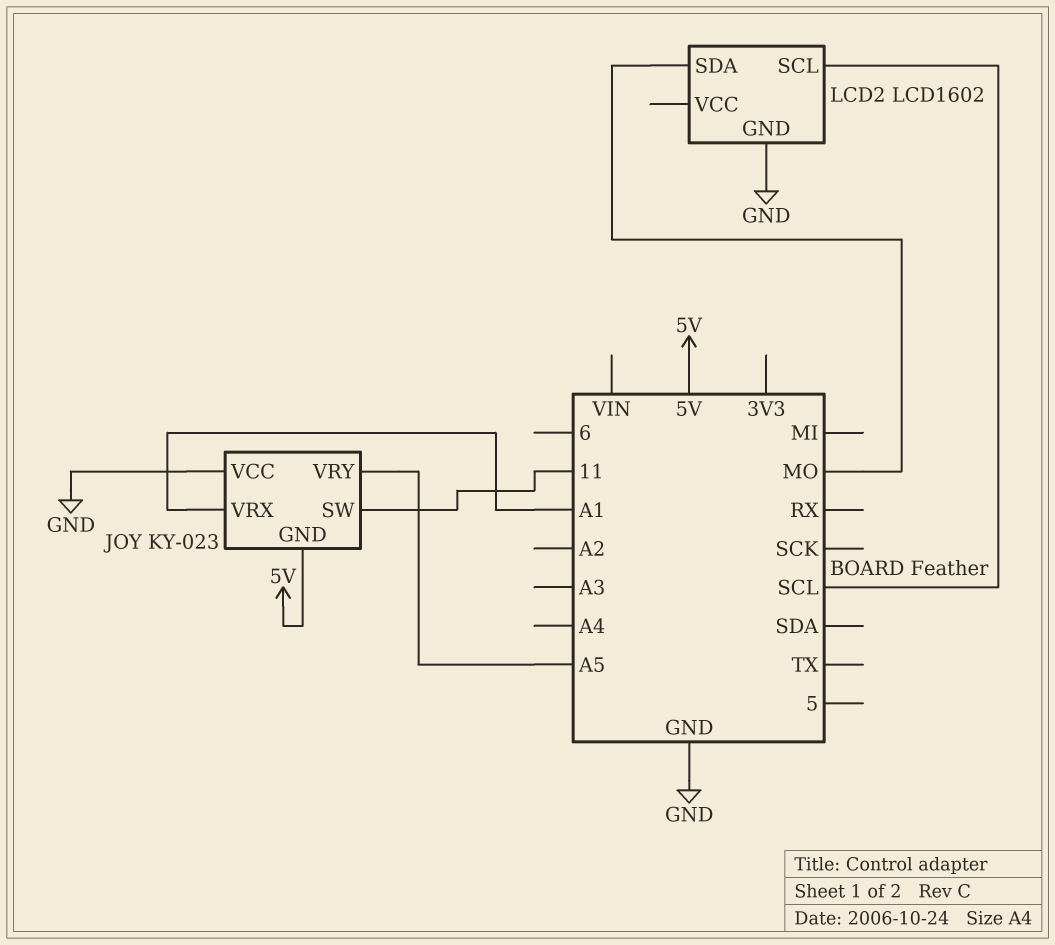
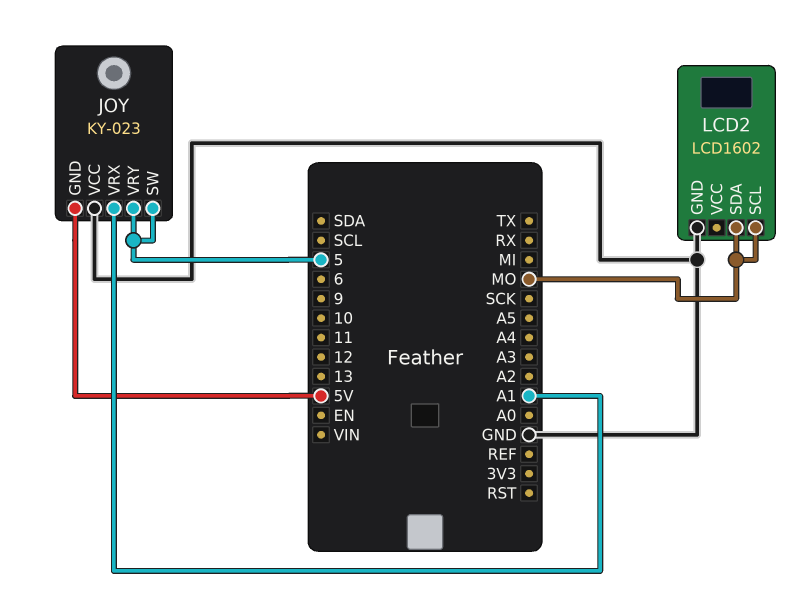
JOY pin SW: 11 -> 5
JOY pin VRY: A5 -> 5
LCD2 pin SCL: SCL -> MO

